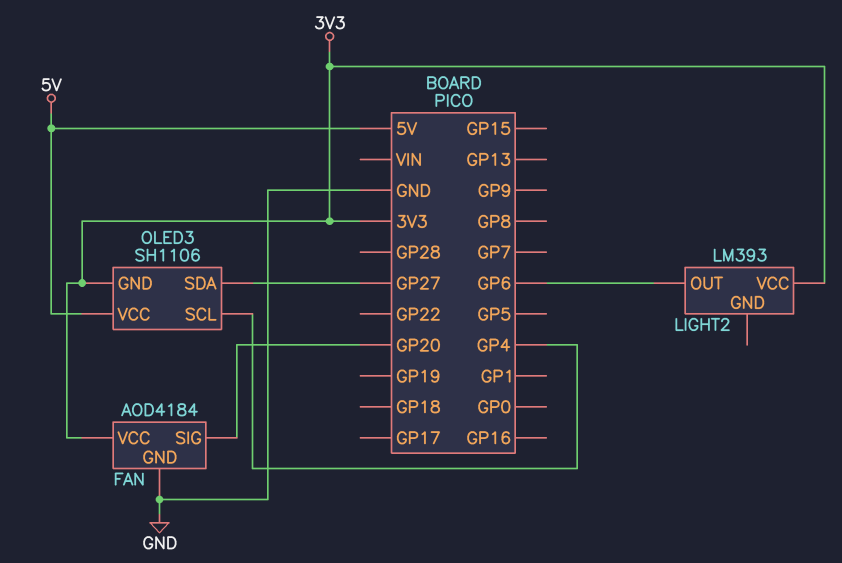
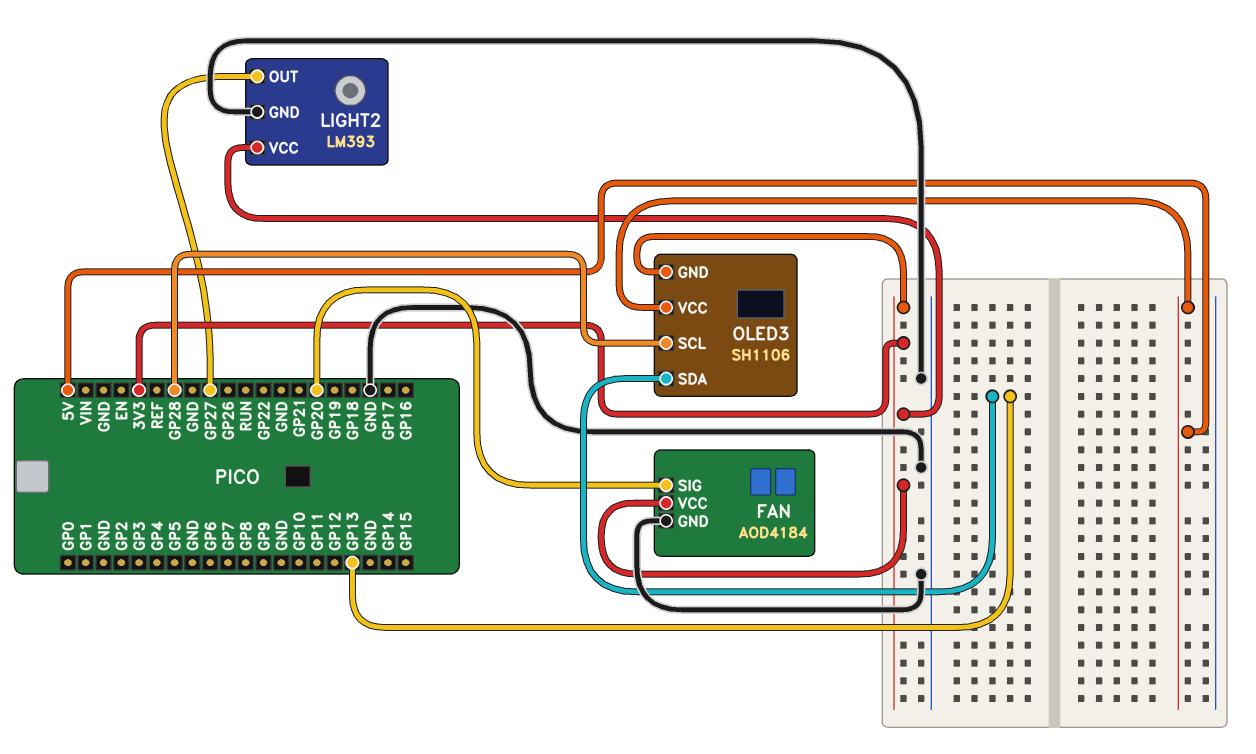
LIGHT2 pin GND: none -> GND
LIGHT2 pin OUT: GP6 -> GP27
OLED3 pin SCL: GP4 -> GP28
OLED3 pin SDA: GP27 -> GP13

